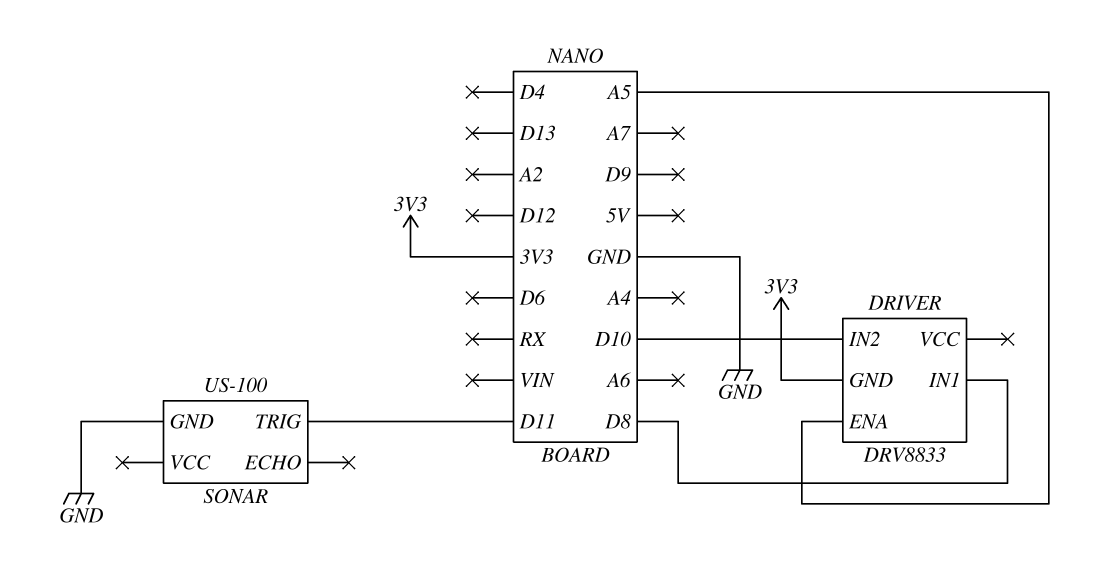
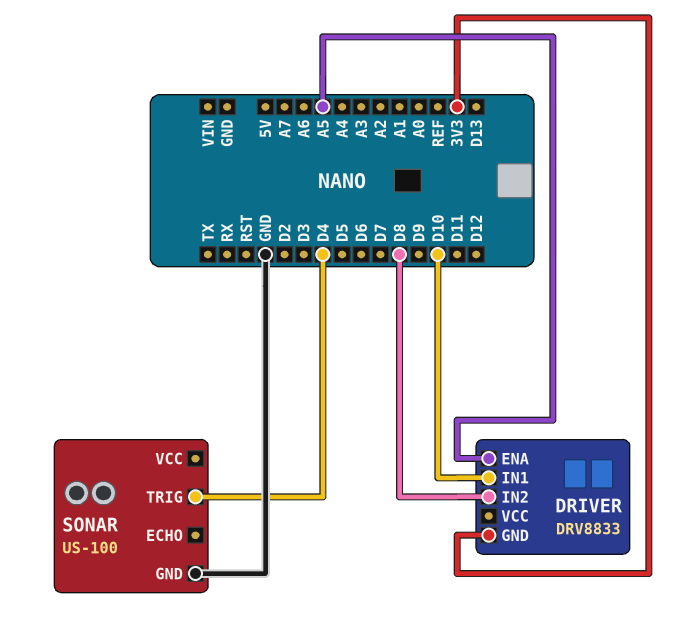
DRIVER pin IN1: D8 -> D10
DRIVER pin IN2: D10 -> D8
SONAR pin TRIG: D11 -> D4

